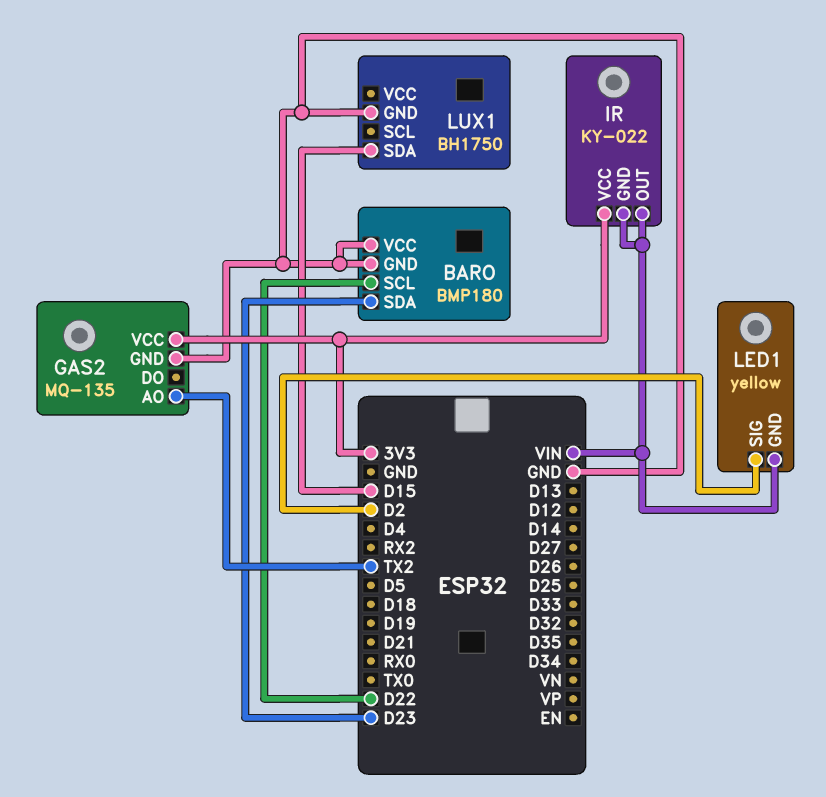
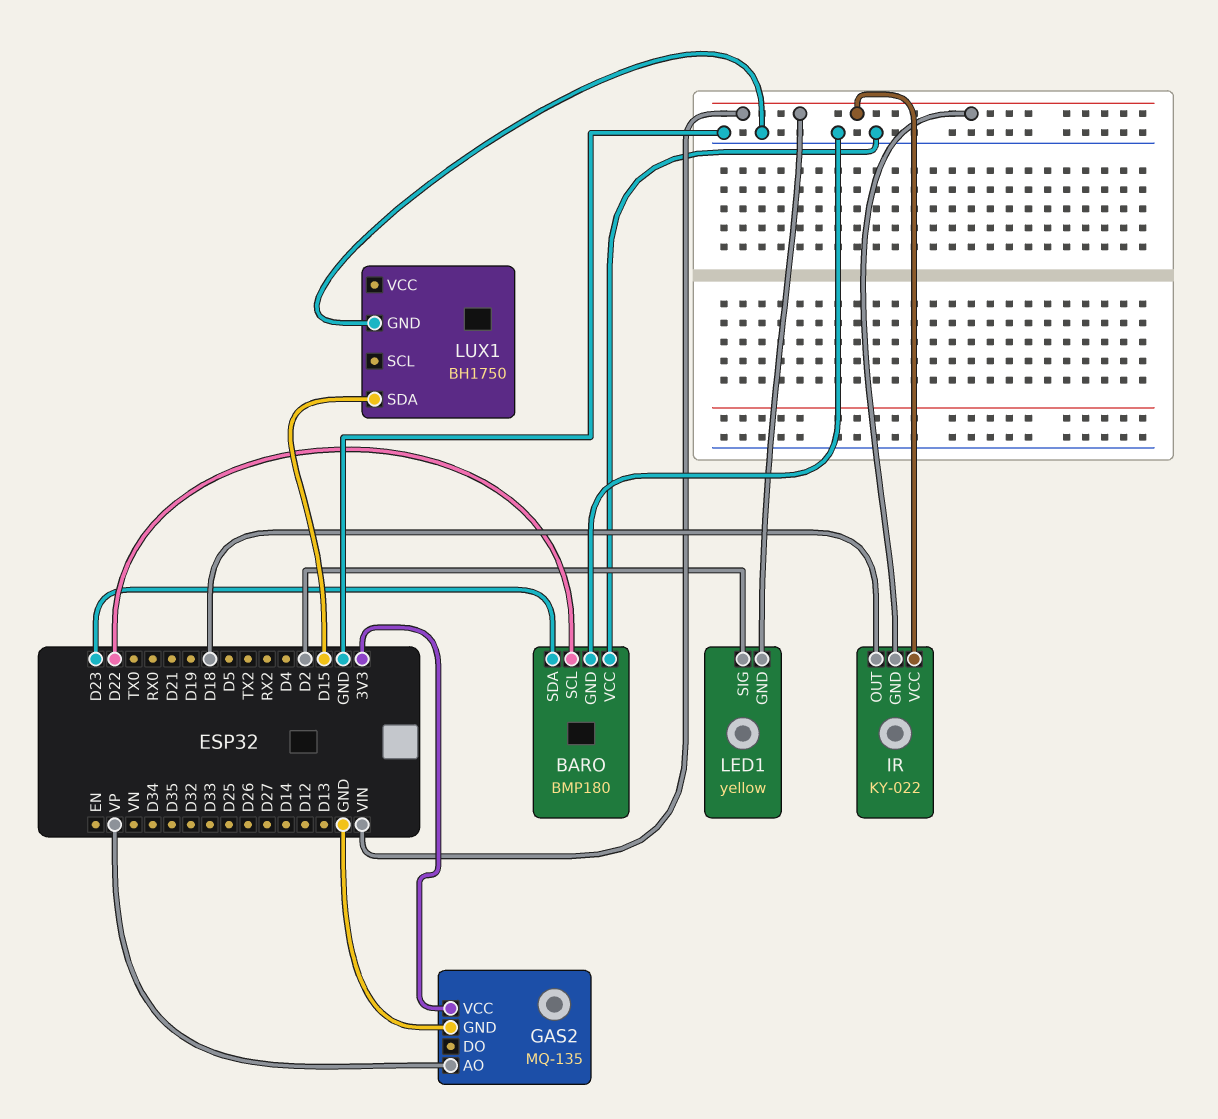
GAS2 pin AO: TX2 -> VP
IR pin OUT: VIN -> D18
IR pin VCC: 3V3 -> VIN

